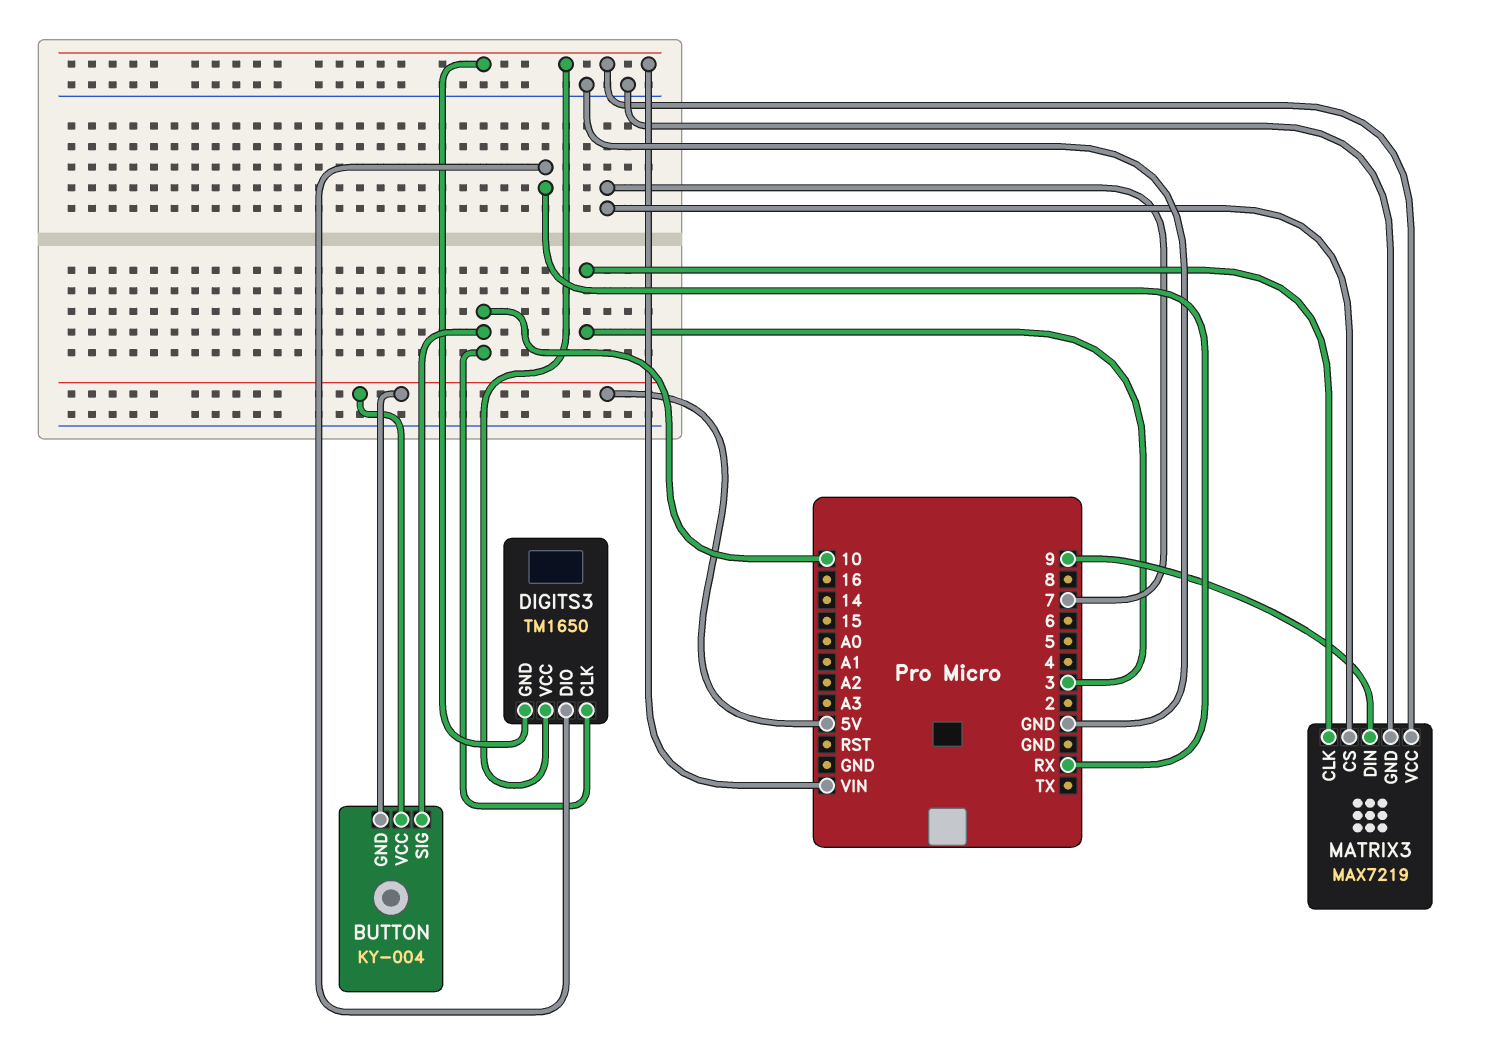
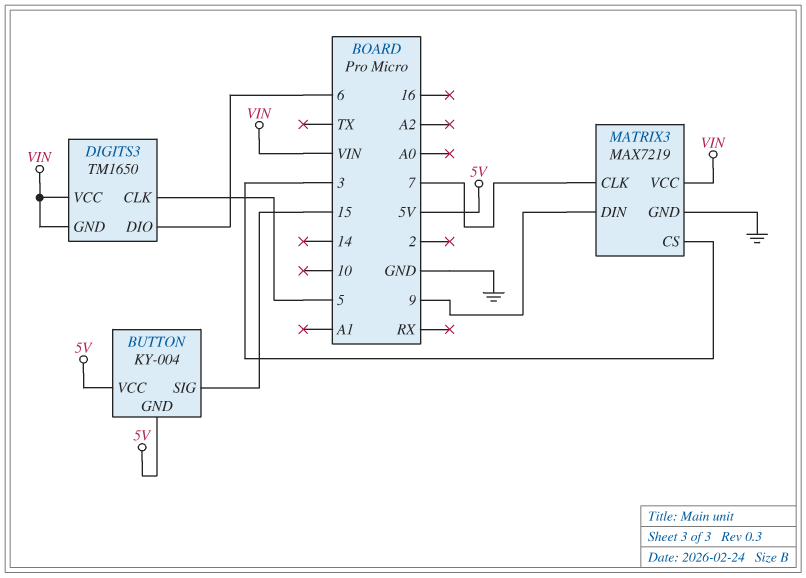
BUTTON pin SIG: 10 -> 15
DIGITS3 pin CLK: 10 -> 5
DIGITS3 pin DIO: RX -> 6
MATRIX3 pin CLK: 3 -> 7
MATRIX3 pin CS: 7 -> 3

